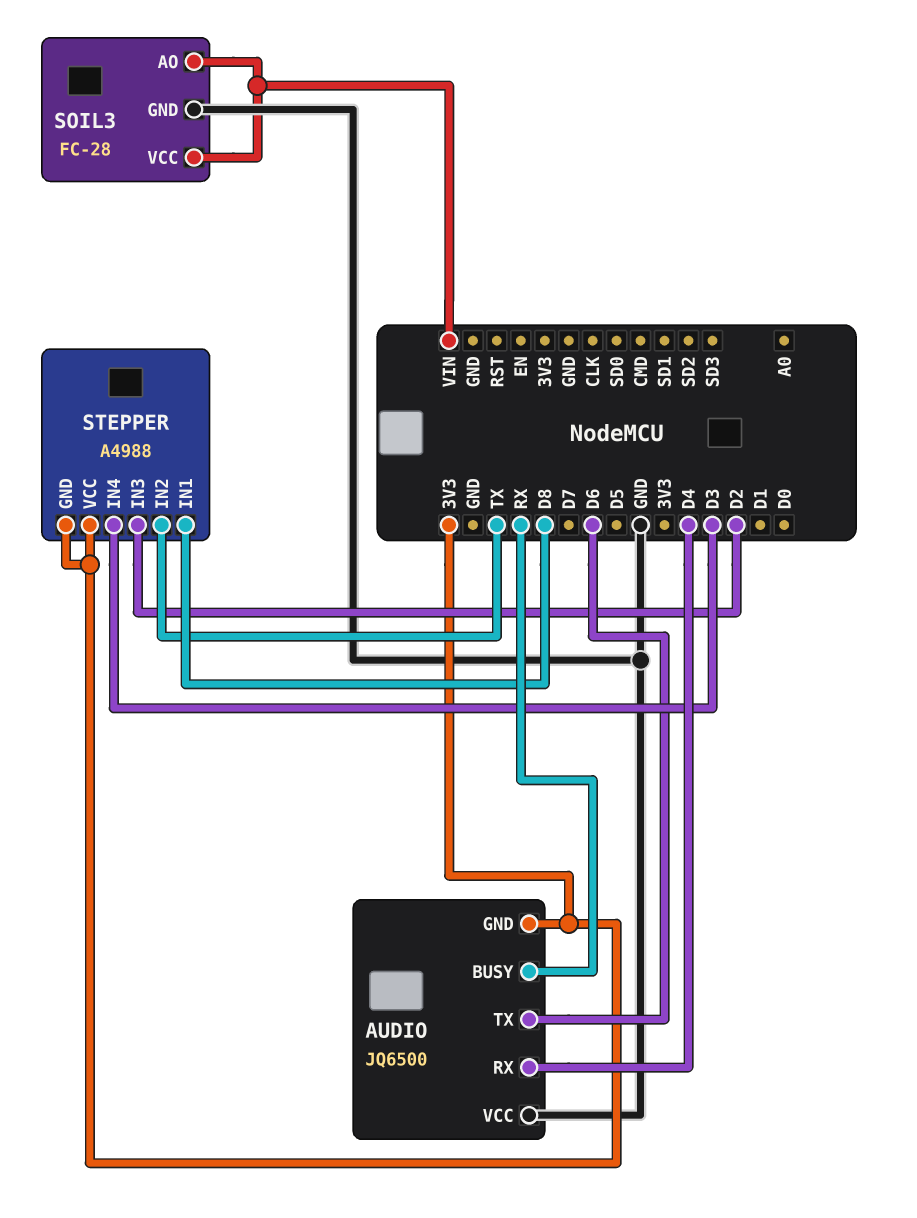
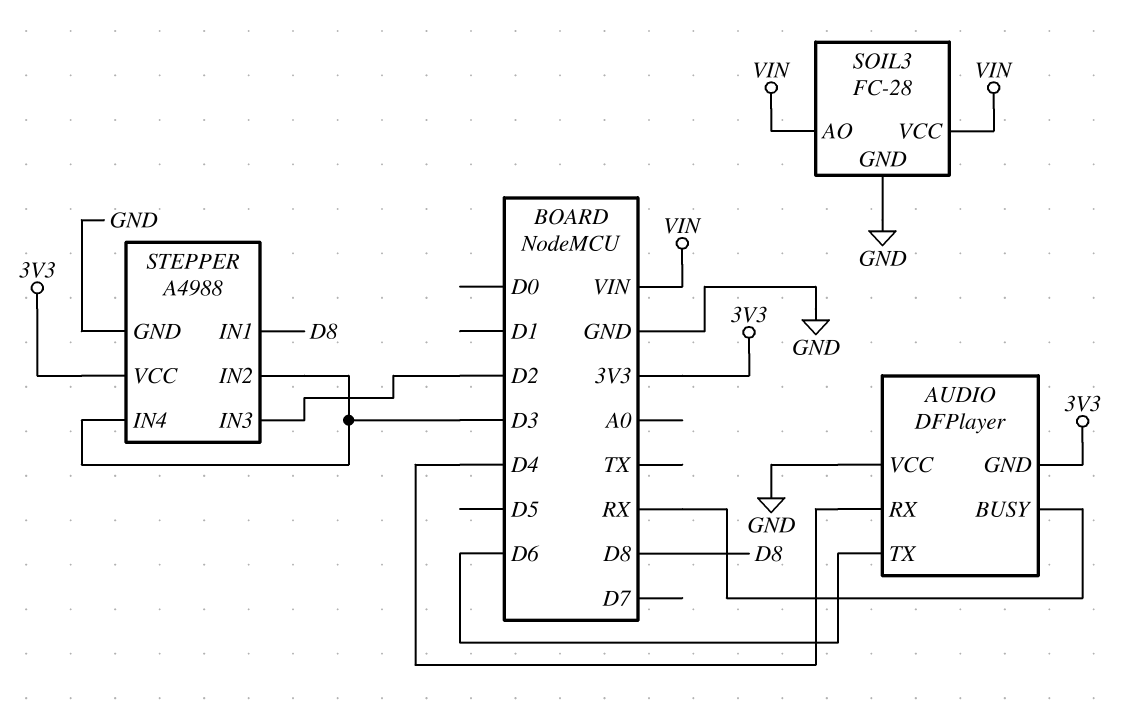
AUDIO: JQ6500 -> DFPlayer
STEPPER pin GND: 3V3 -> GND
STEPPER pin IN2: TX -> D3

